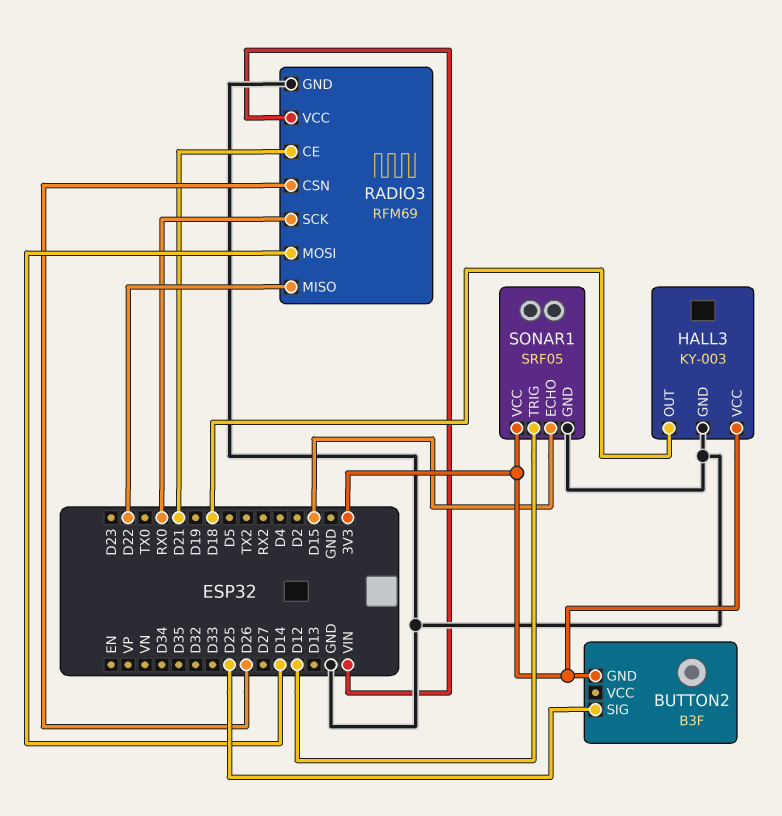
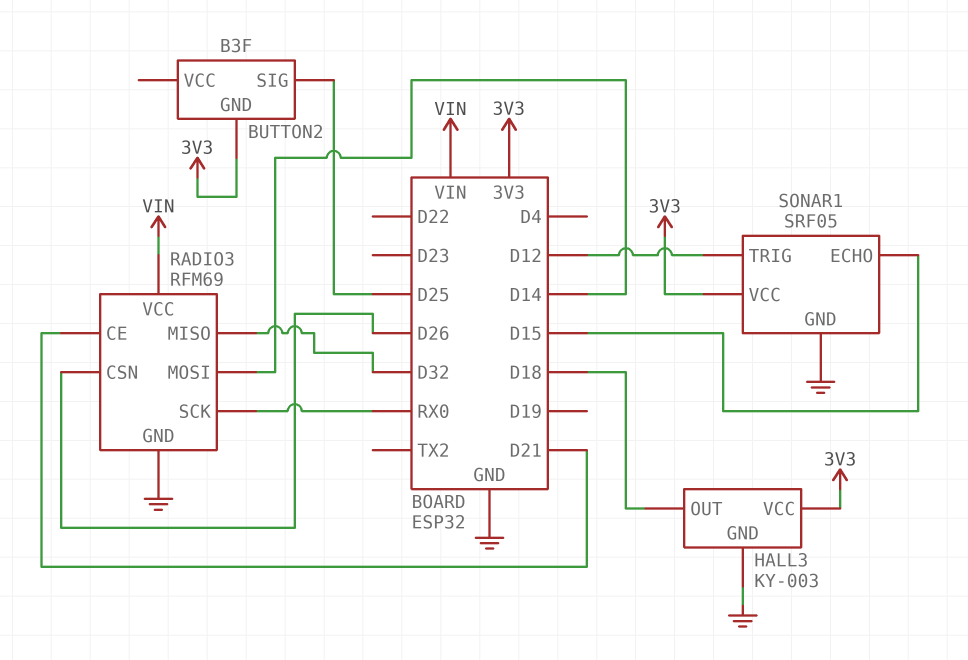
RADIO3 pin MISO: D22 -> D32

